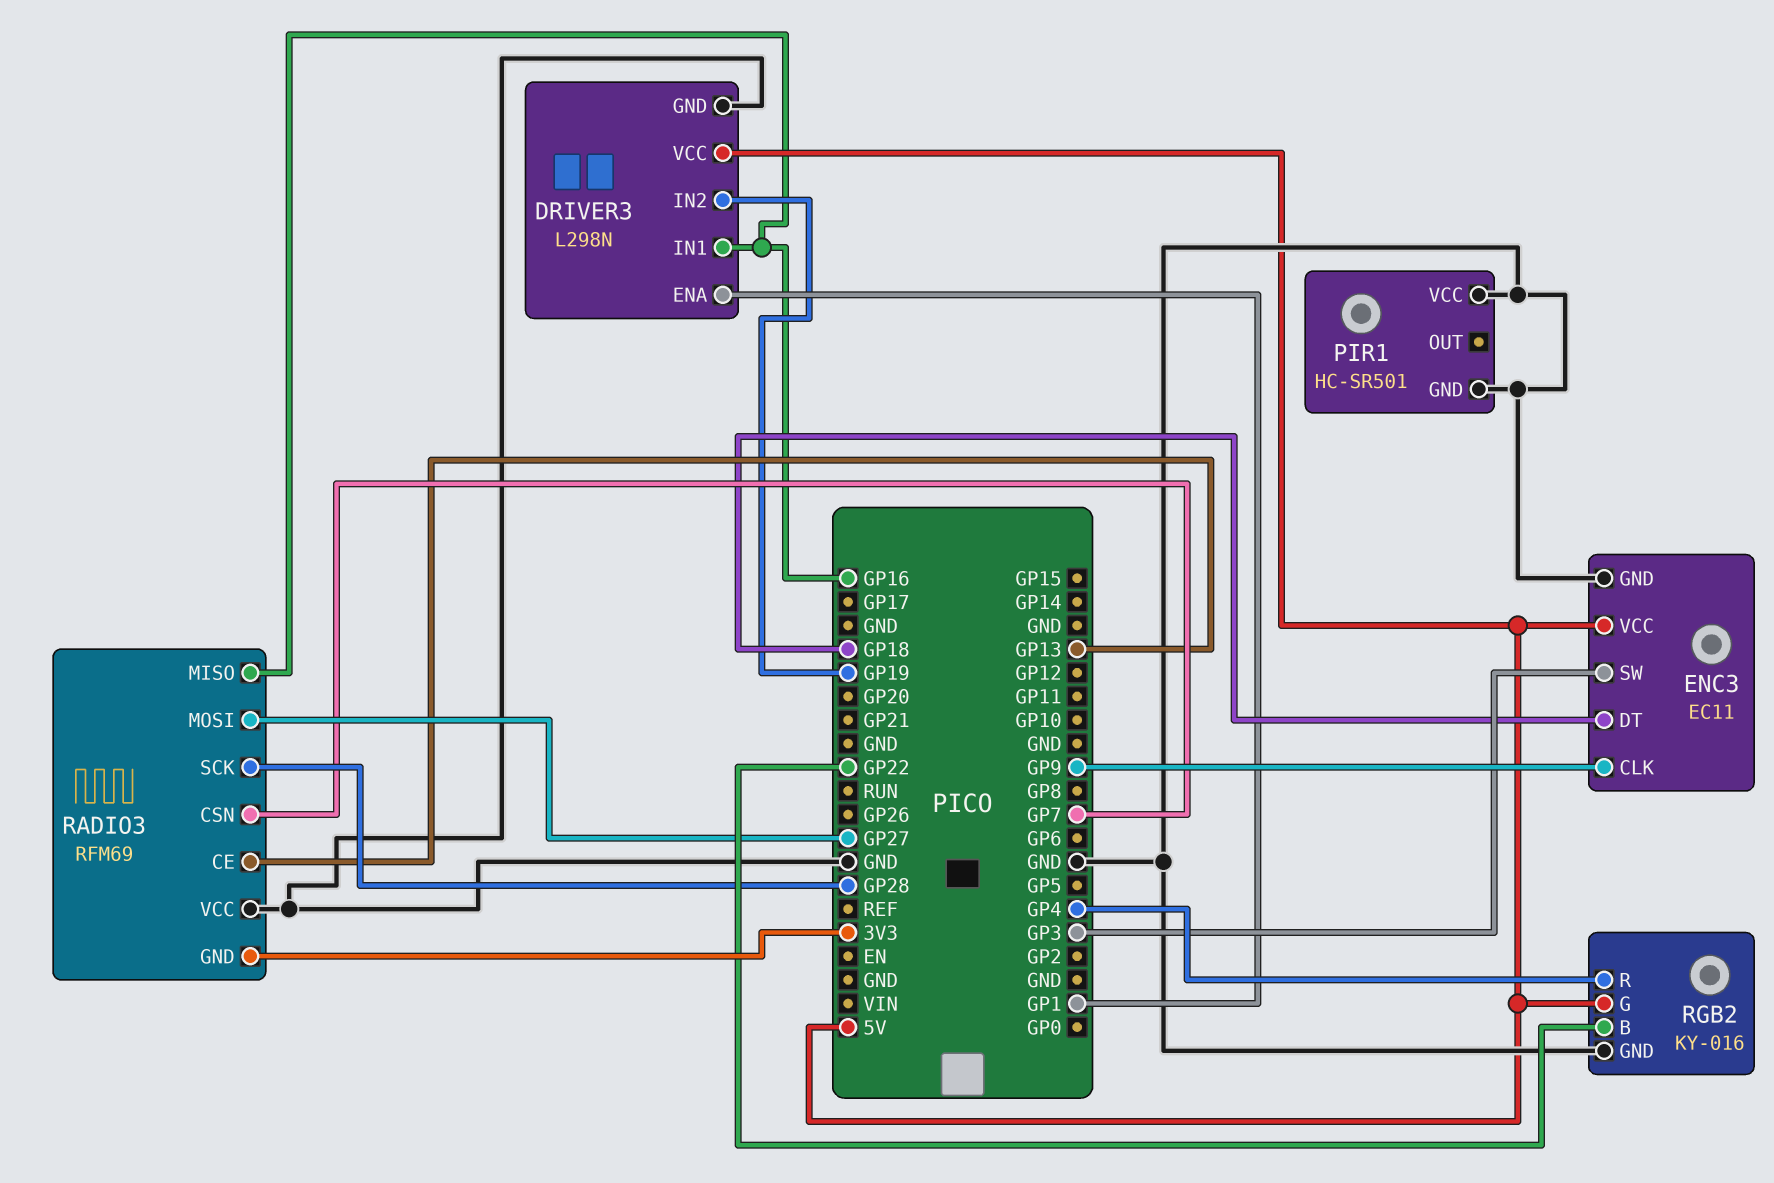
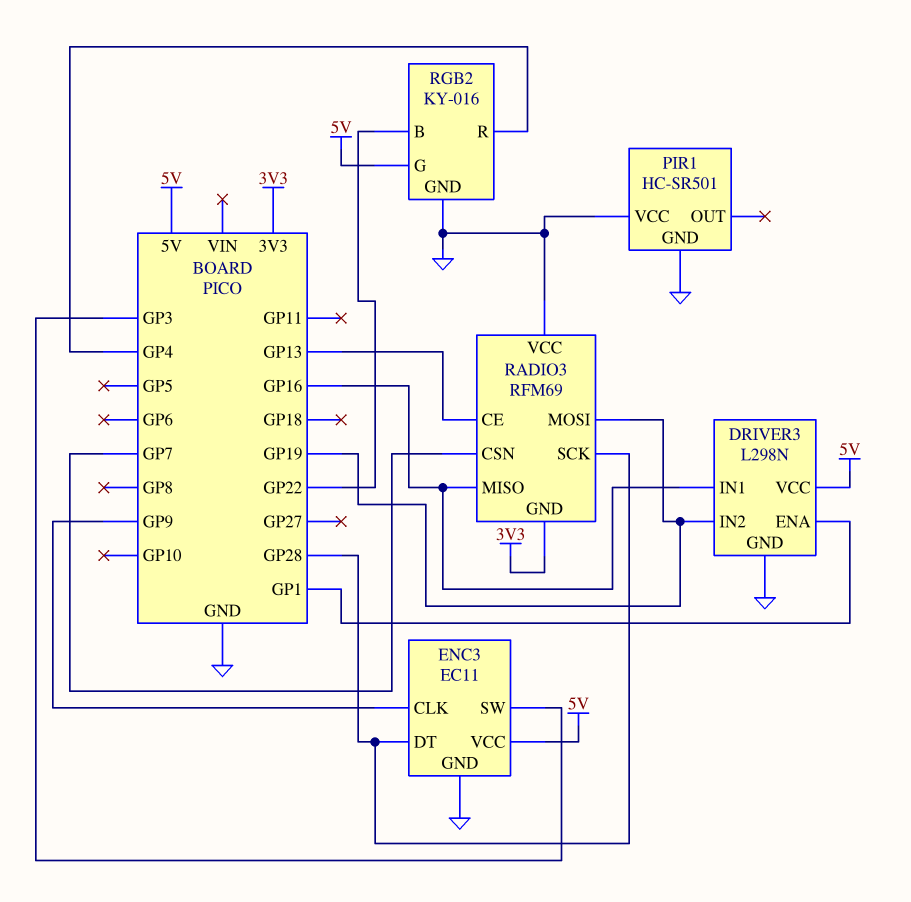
ENC3 pin DT: GP18 -> GP28
RADIO3 pin MOSI: GP27 -> GP19

